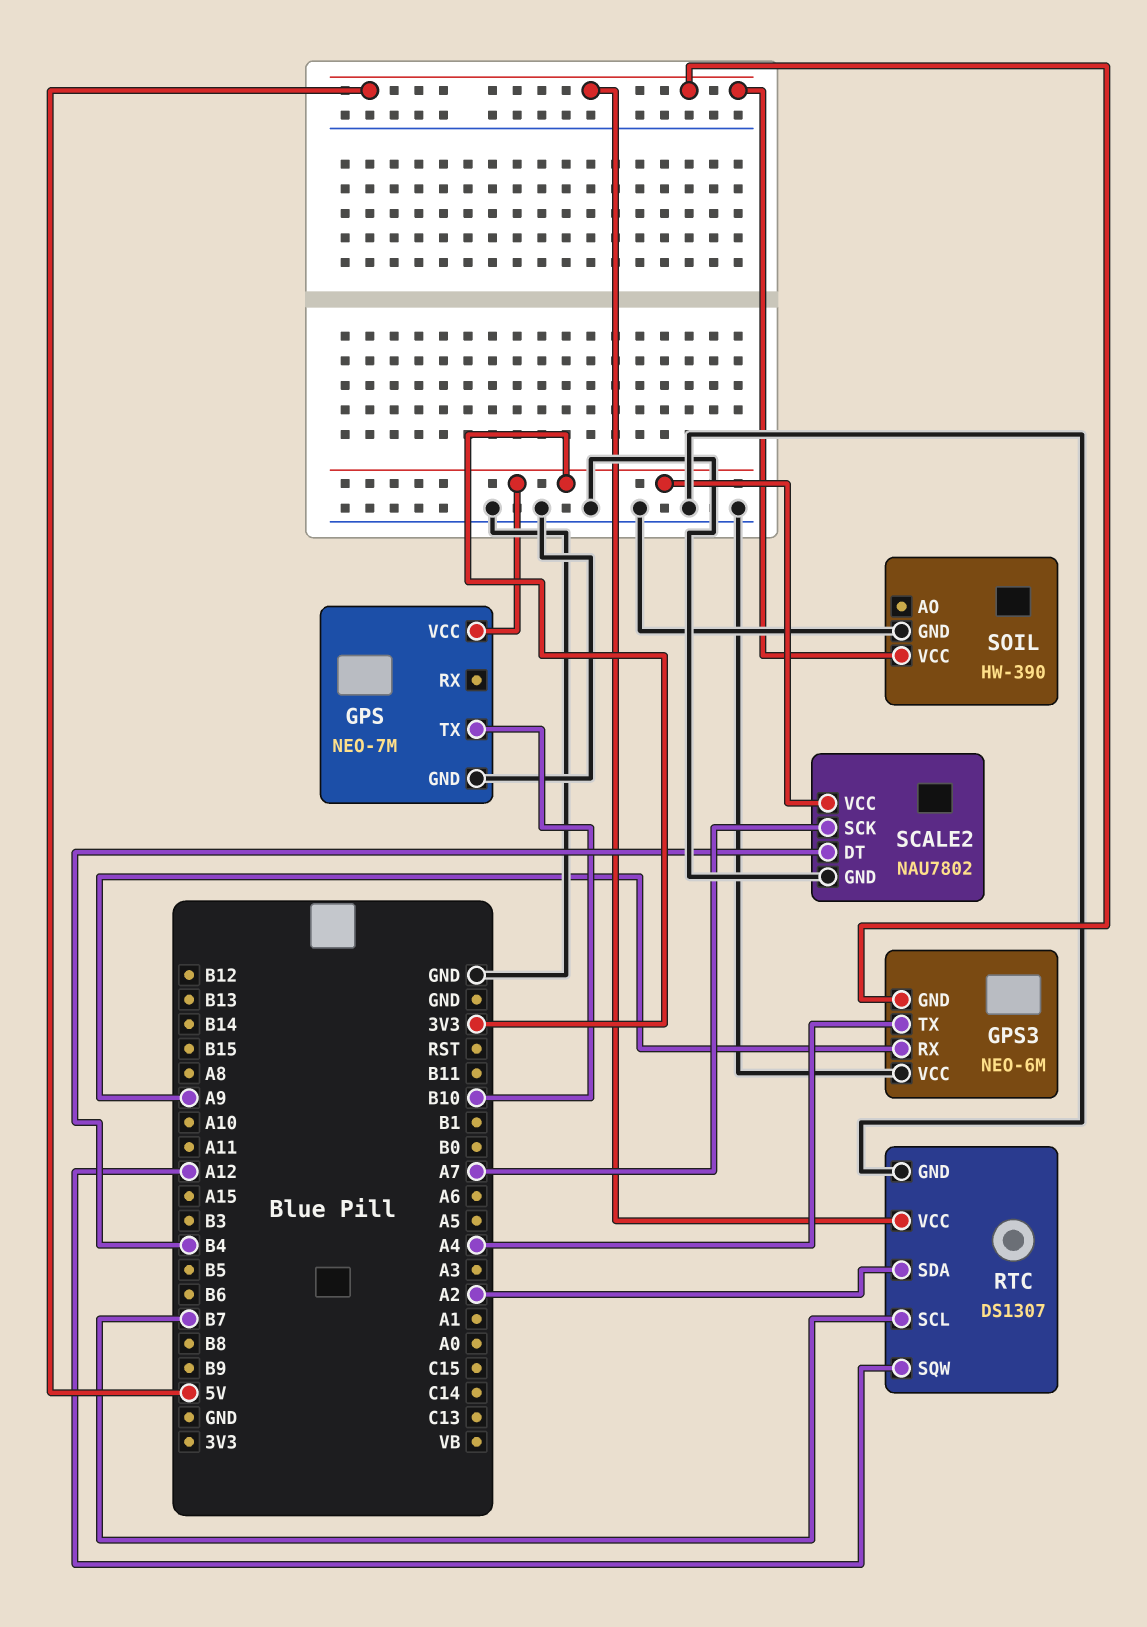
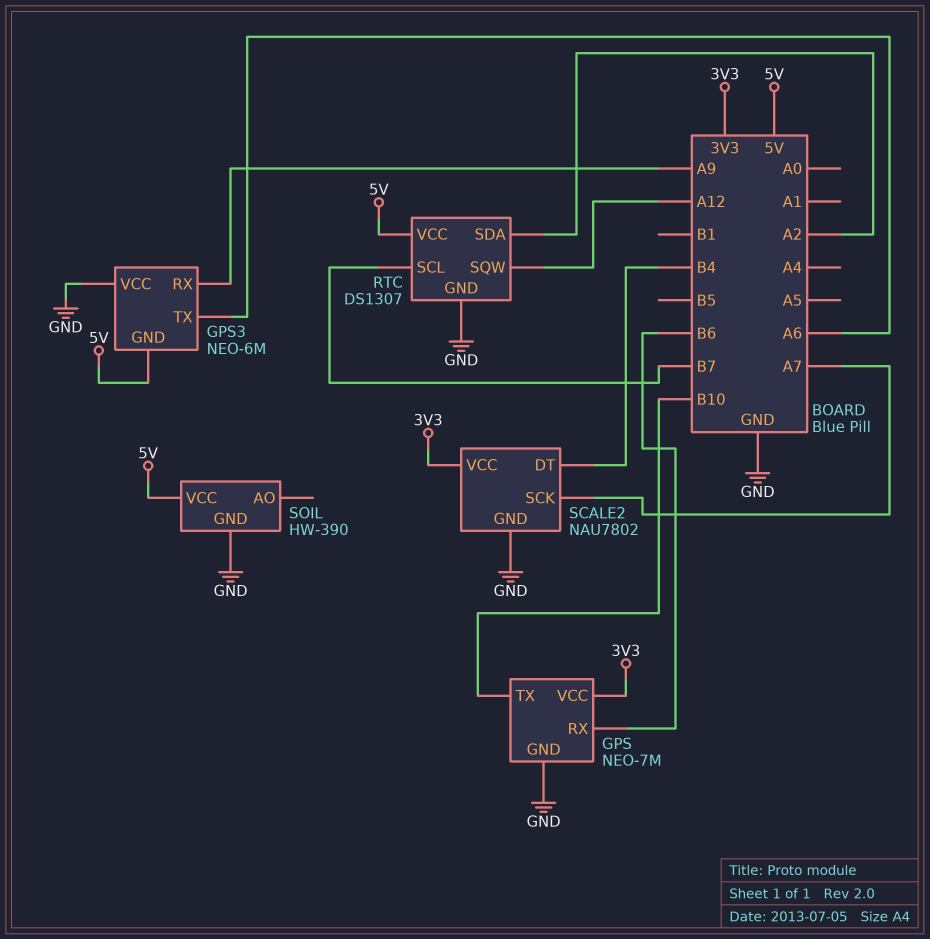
GPS pin RX: none -> B6
GPS3 pin TX: A4 -> A6

